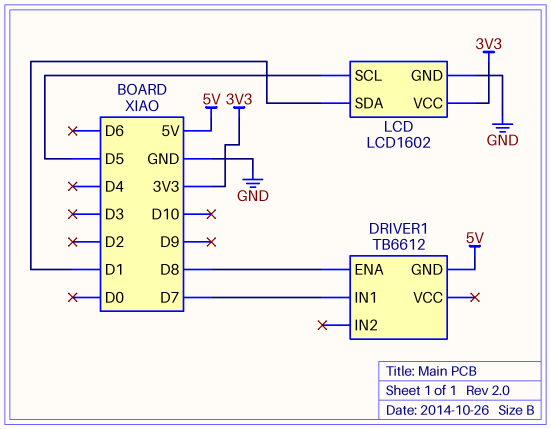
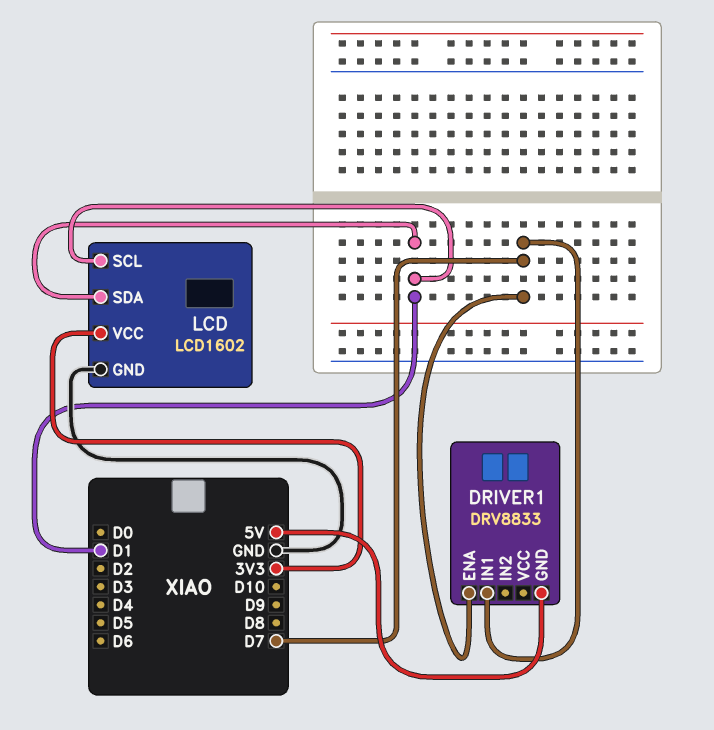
DRIVER1: TB6612 -> DRV8833
DRIVER1 pin ENA: D8 -> D7
LCD pin SCL: D5 -> D1

